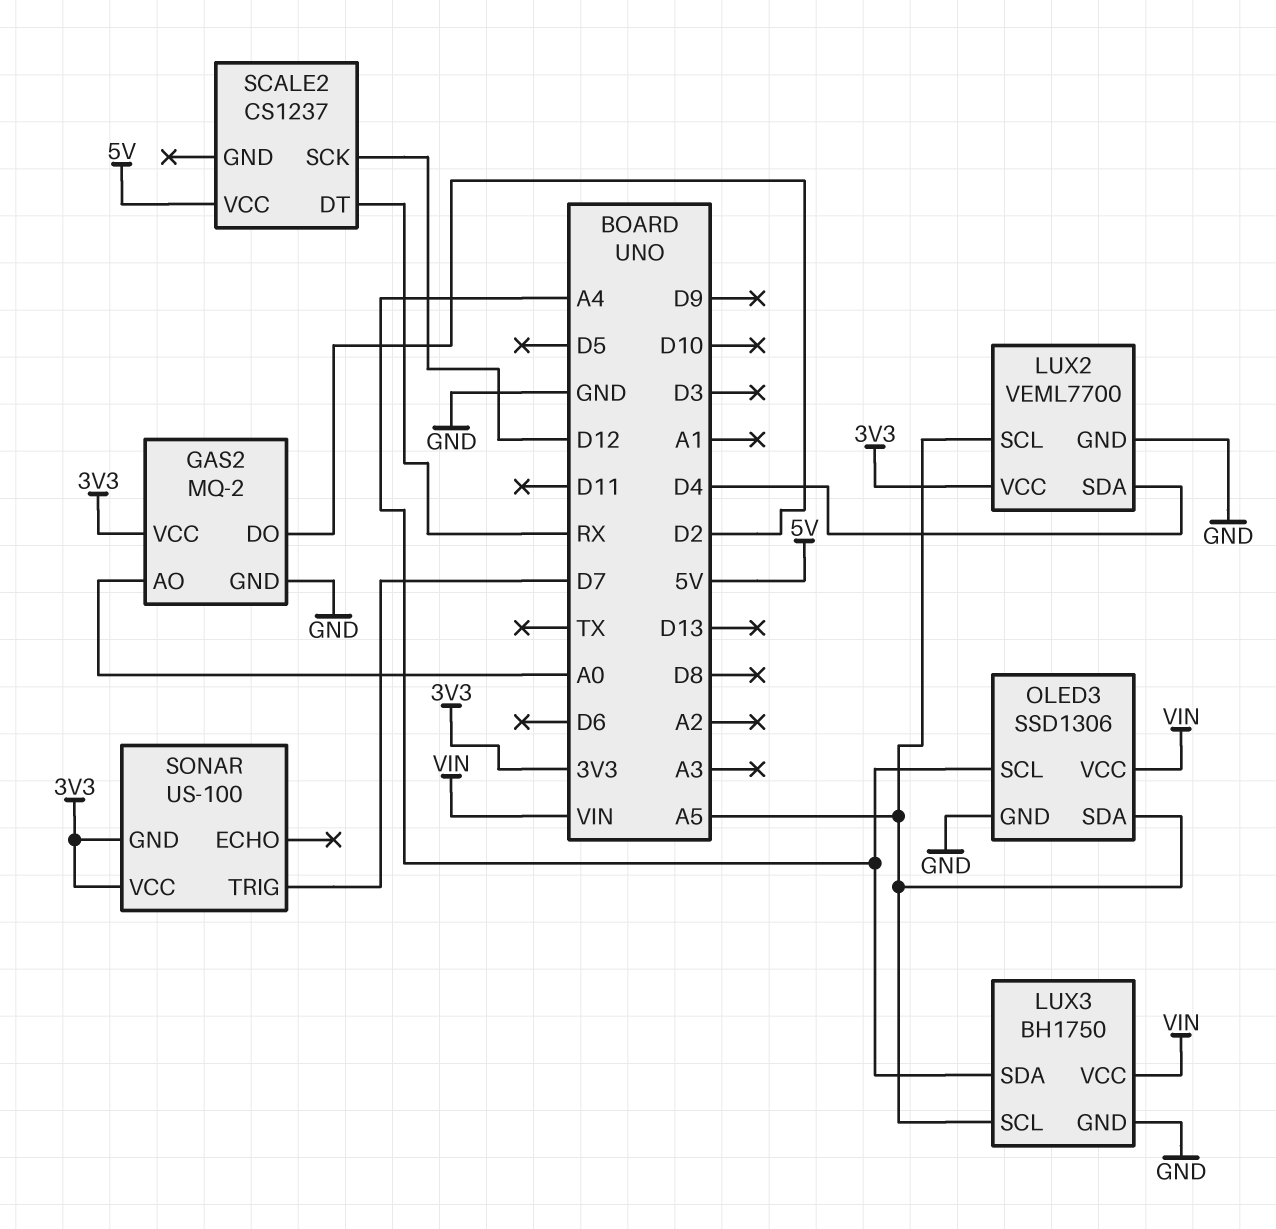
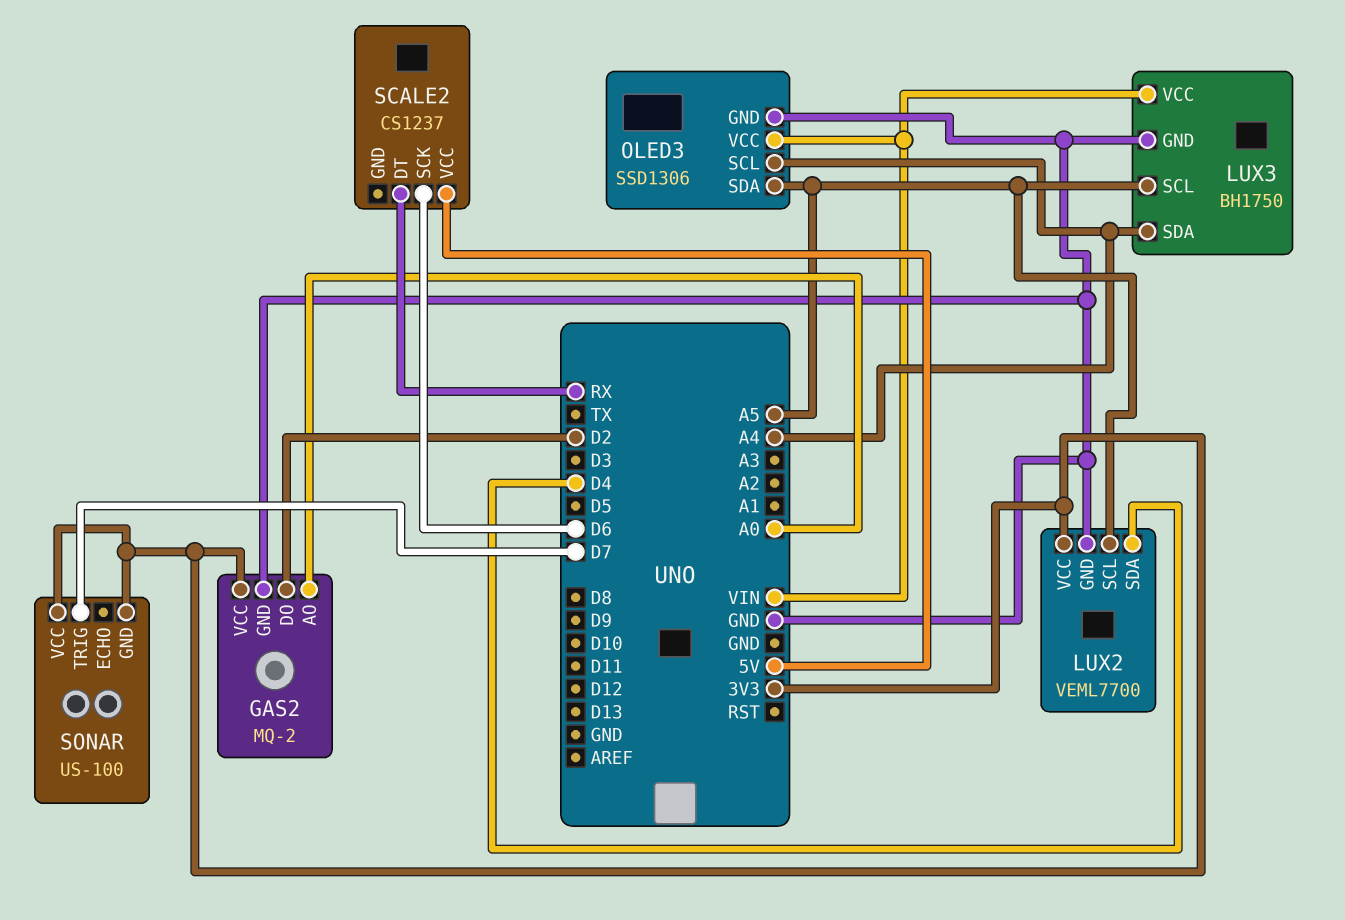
SCALE2 pin SCK: D12 -> D6

